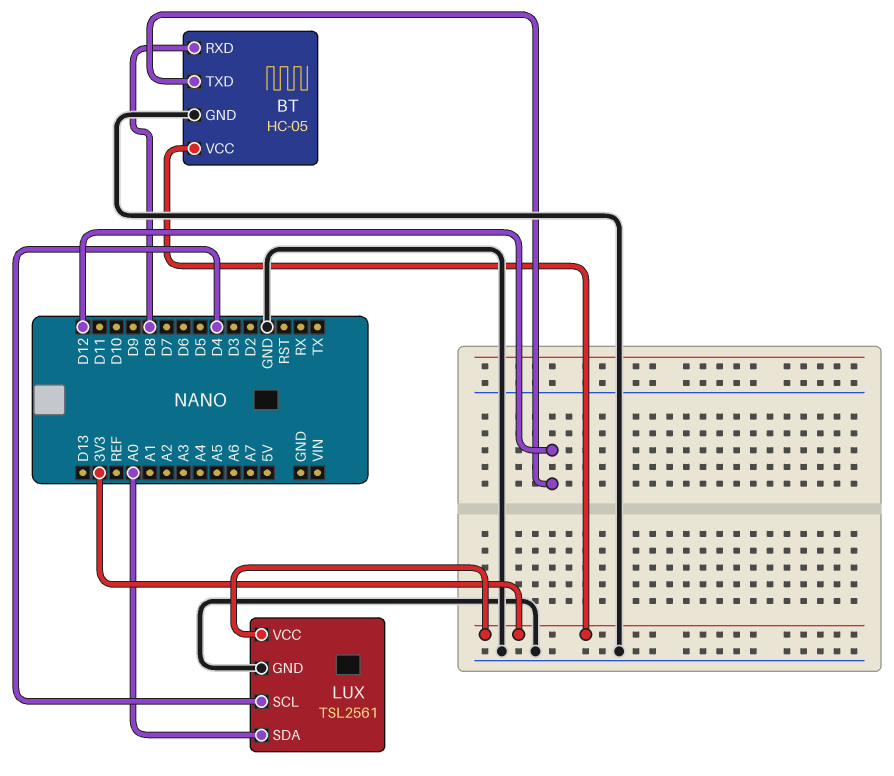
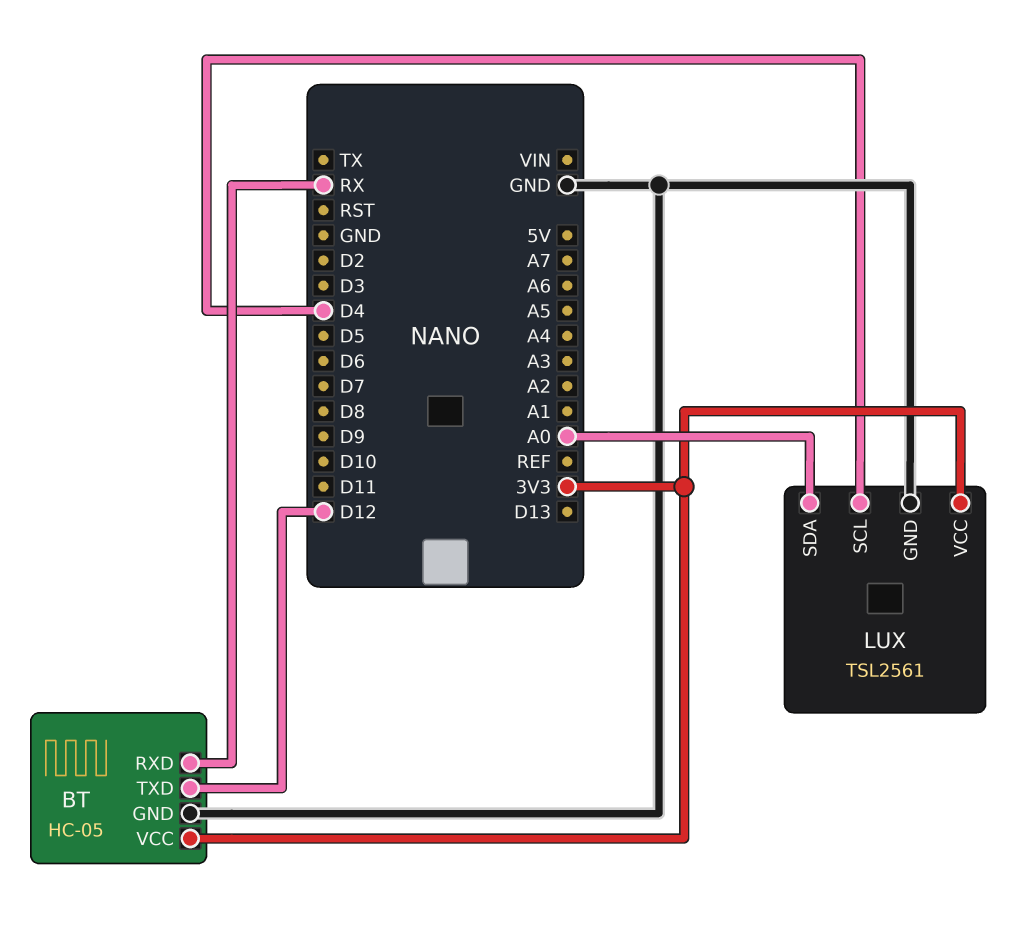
BT pin RXD: D8 -> RX

